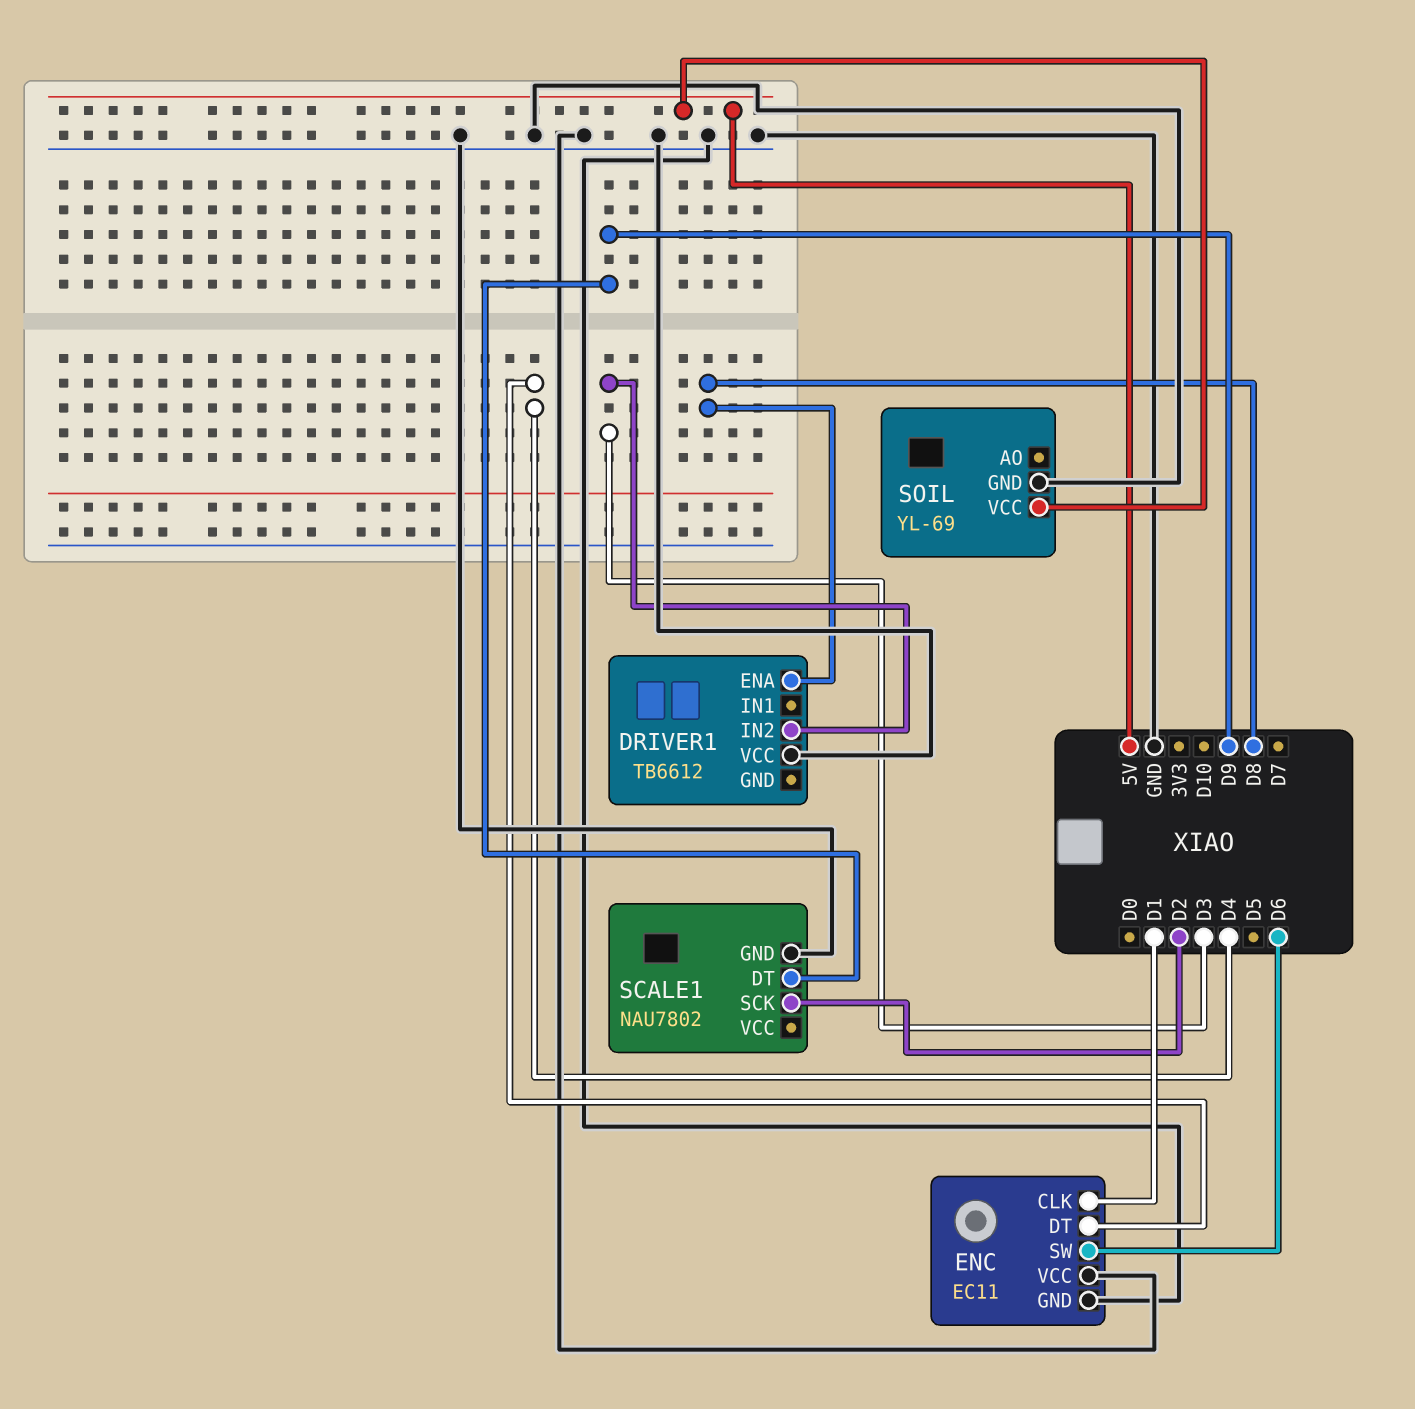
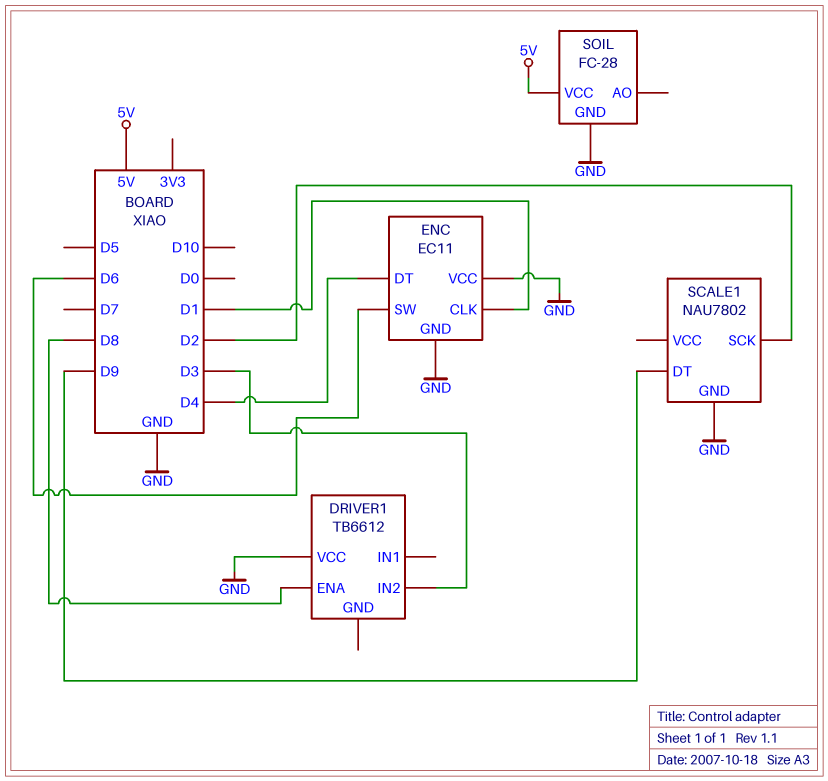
SOIL: YL-69 -> FC-28

